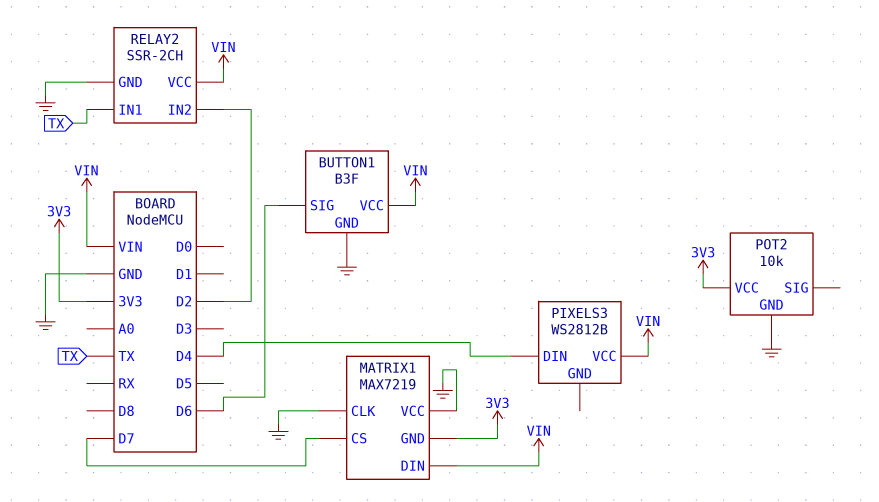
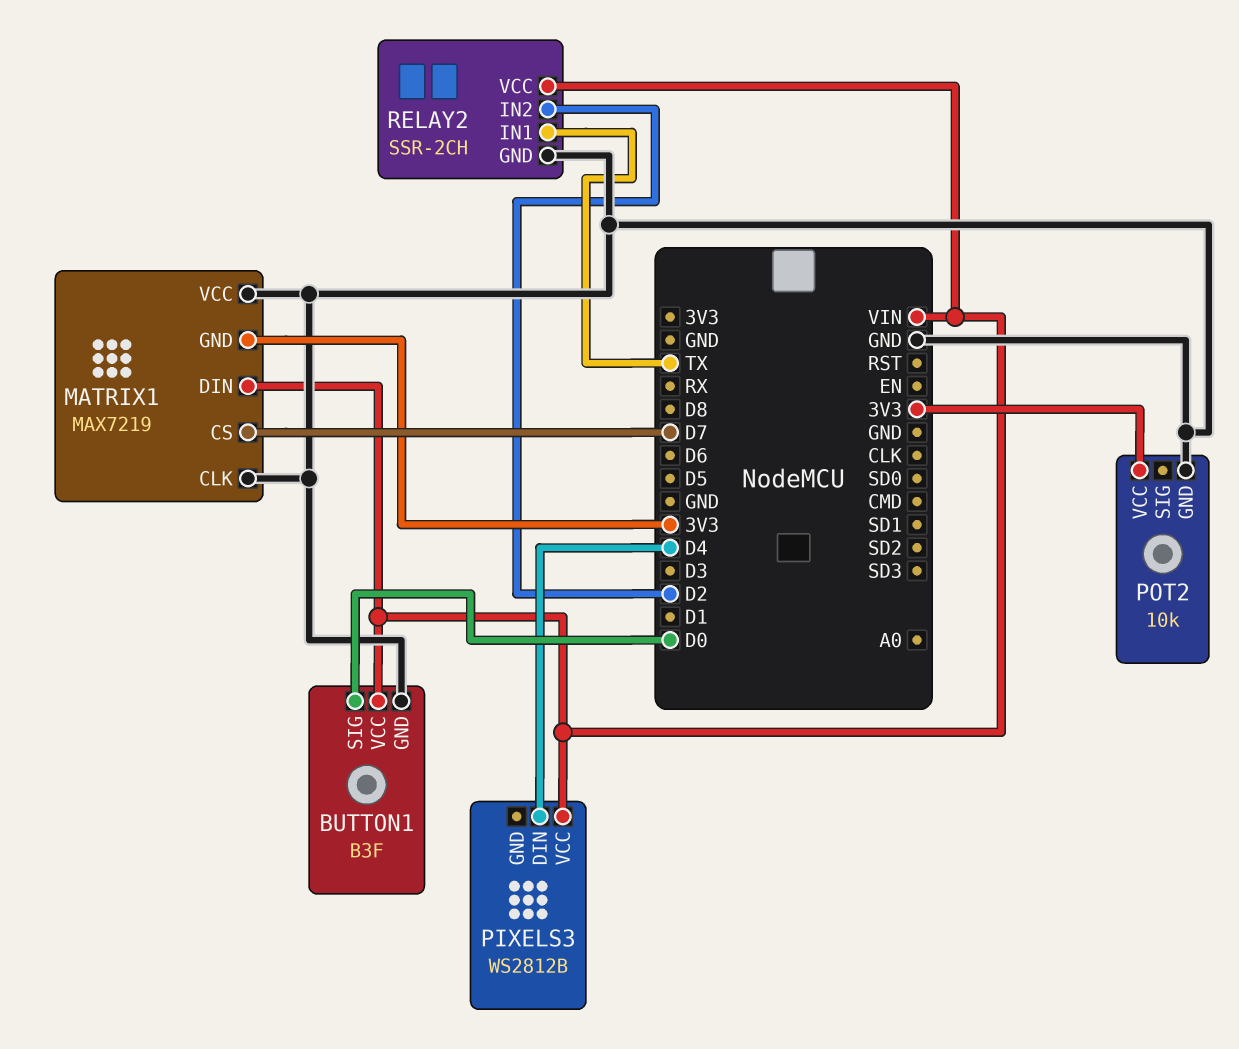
BUTTON1 pin SIG: D6 -> D0

